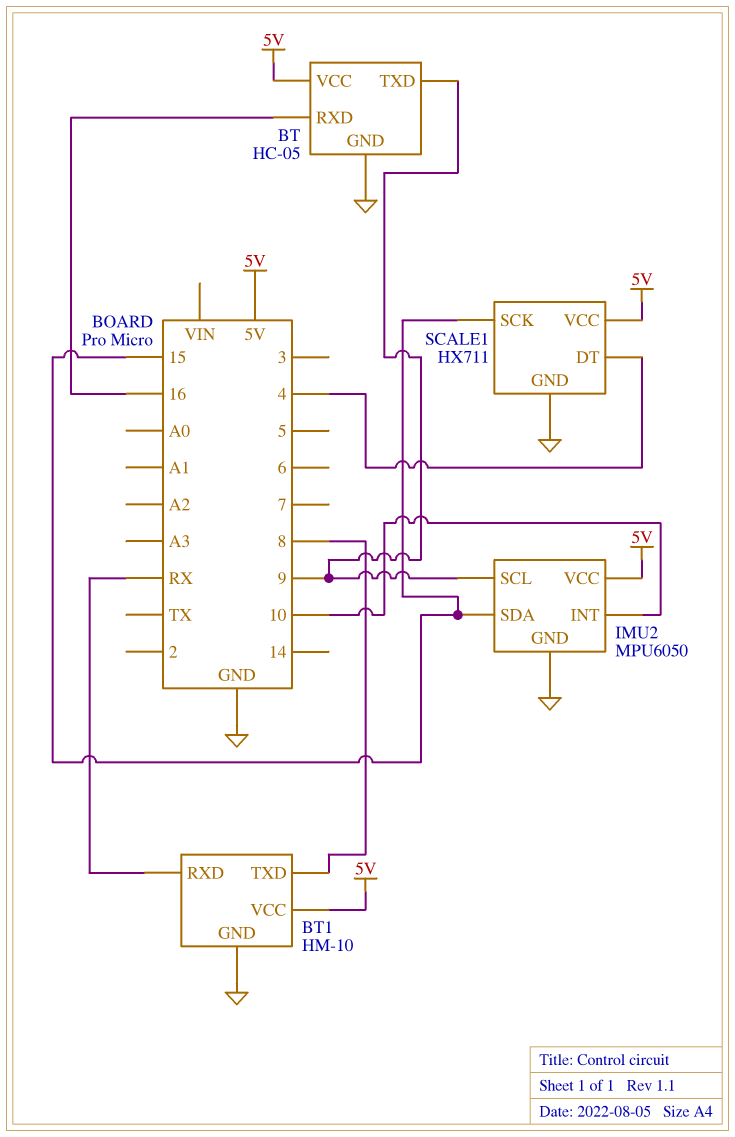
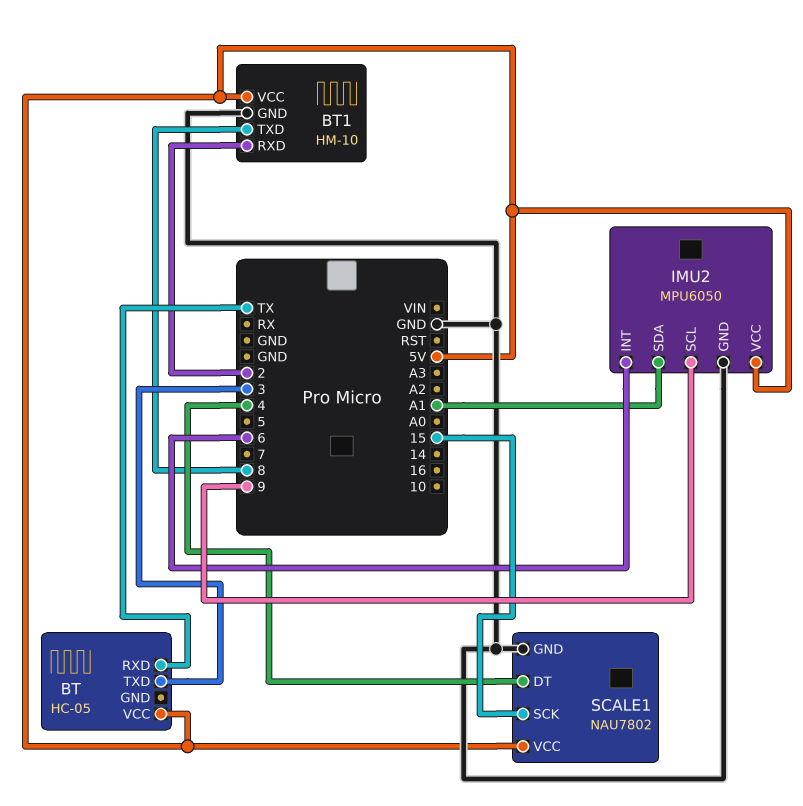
BT pin GND: GND -> none
BT pin RXD: 16 -> TX
BT pin TXD: 9 -> 3
BT1 pin RXD: RX -> 2
IMU2 pin INT: 10 -> 6
IMU2 pin SDA: 15 -> A1
SCALE1: HX711 -> NAU7802

